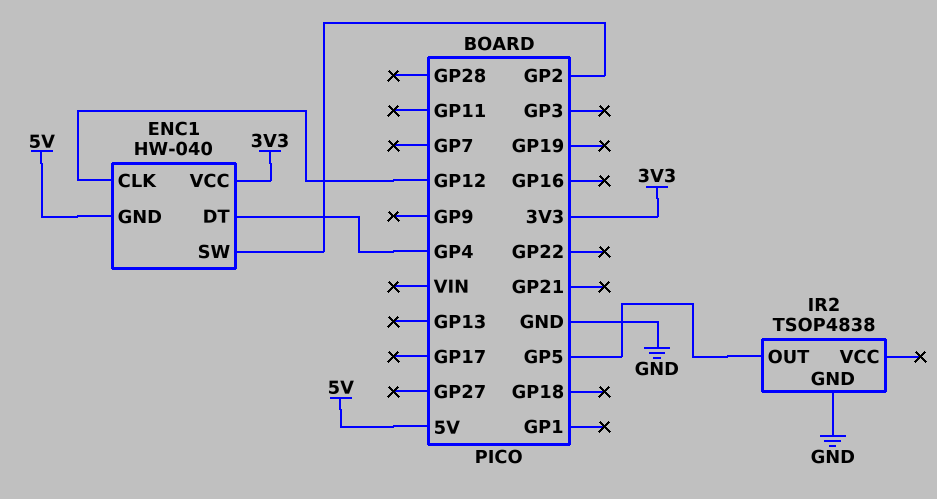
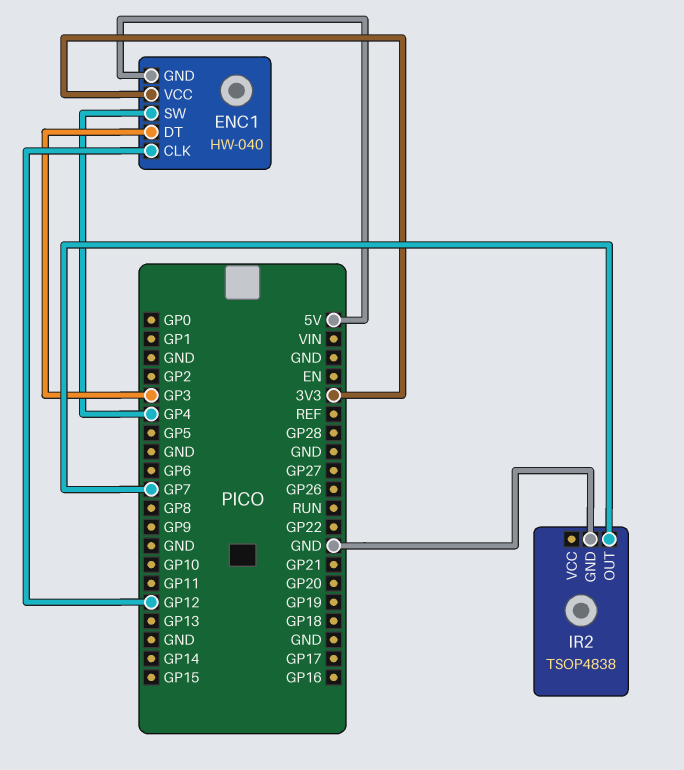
ENC1 pin DT: GP4 -> GP3
ENC1 pin SW: GP2 -> GP4
IR2 pin OUT: GP5 -> GP7

